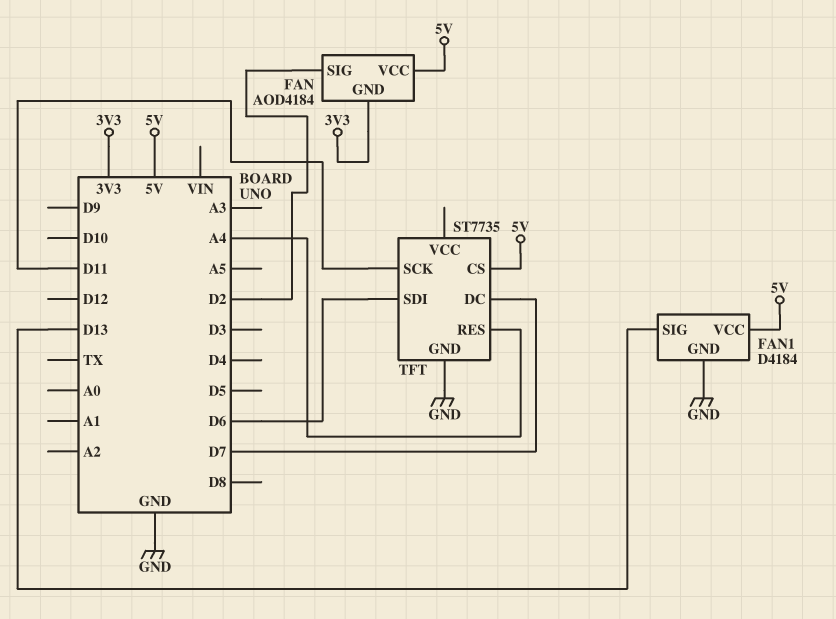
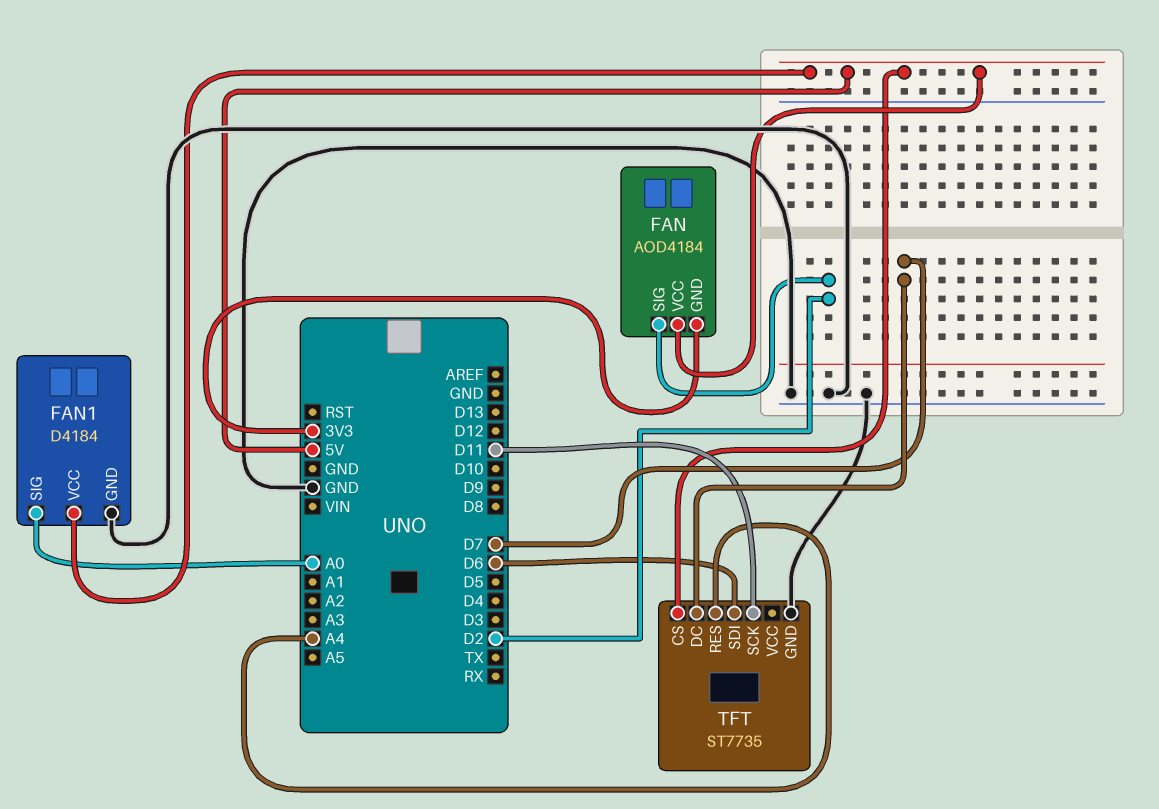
FAN1 pin SIG: D13 -> A0

